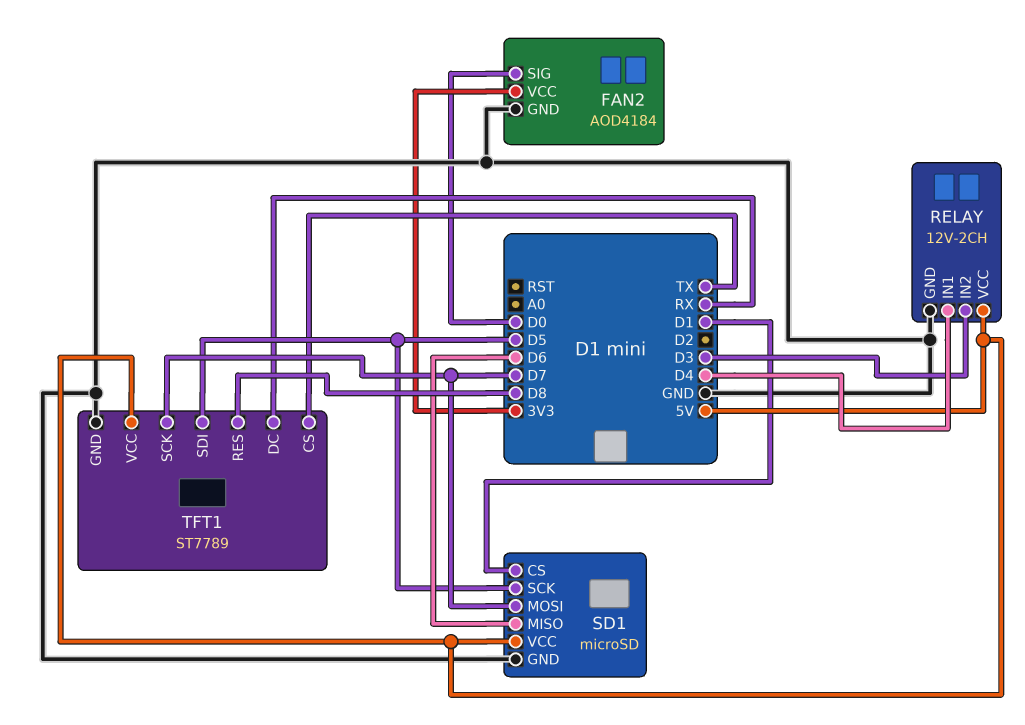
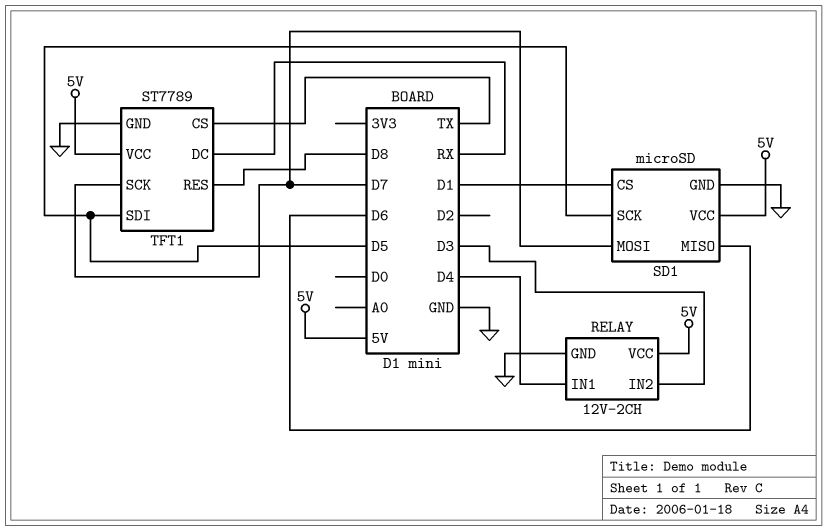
FAN2: AOD4184 -> none
FAN2 pin GND: GND -> none
FAN2 pin SIG: D0 -> none
FAN2 pin VCC: 3V3 -> none

